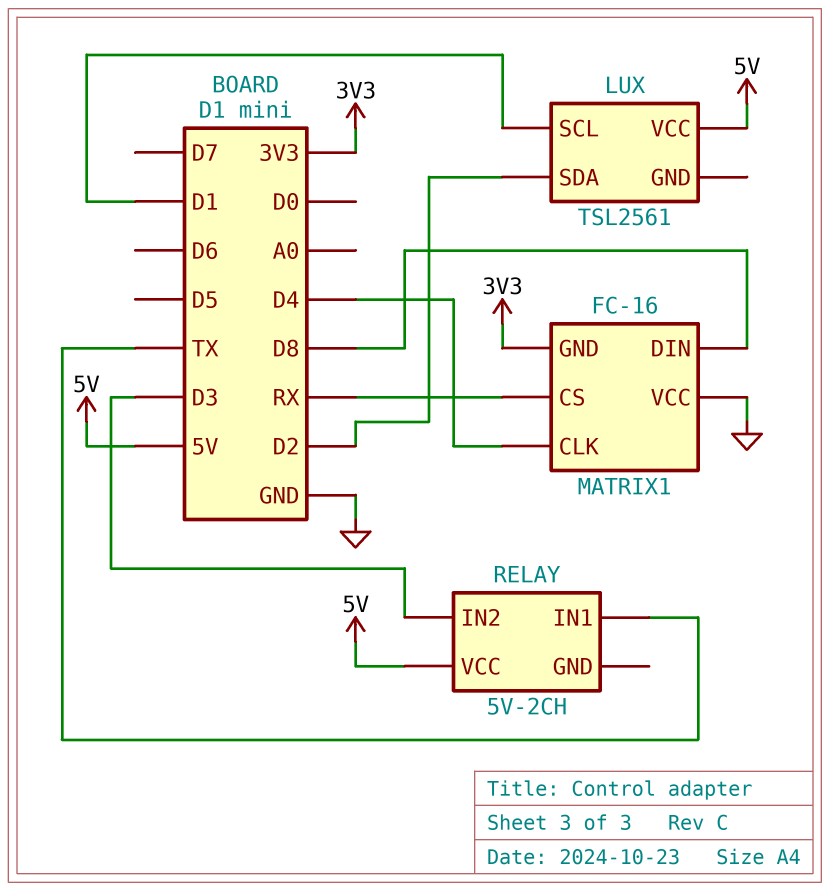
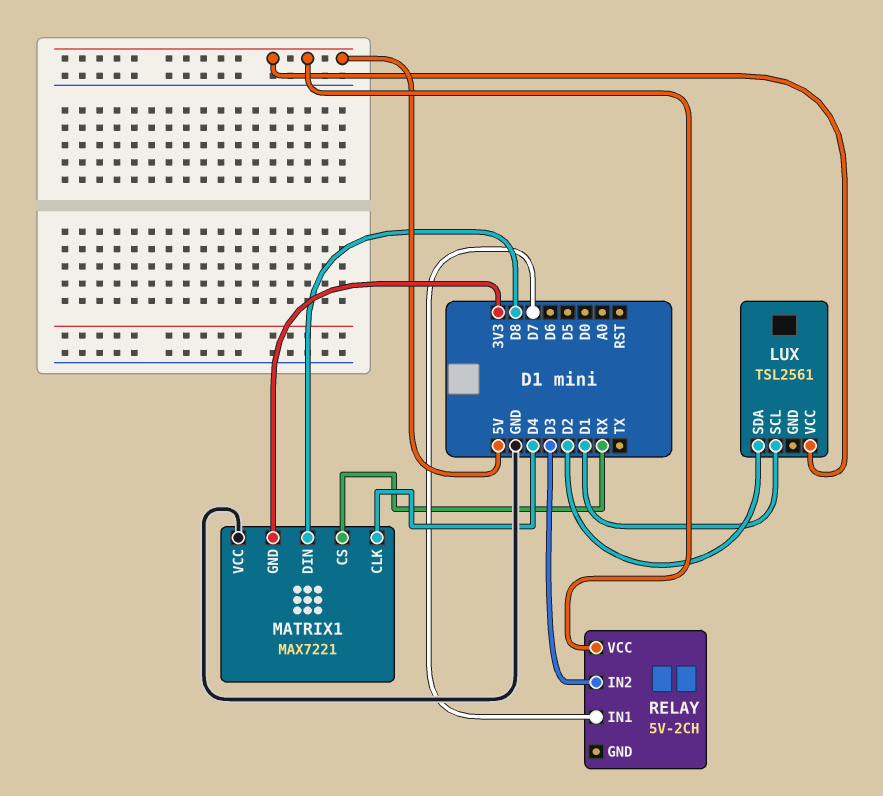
MATRIX1: FC-16 -> MAX7221
RELAY pin IN1: TX -> D7

